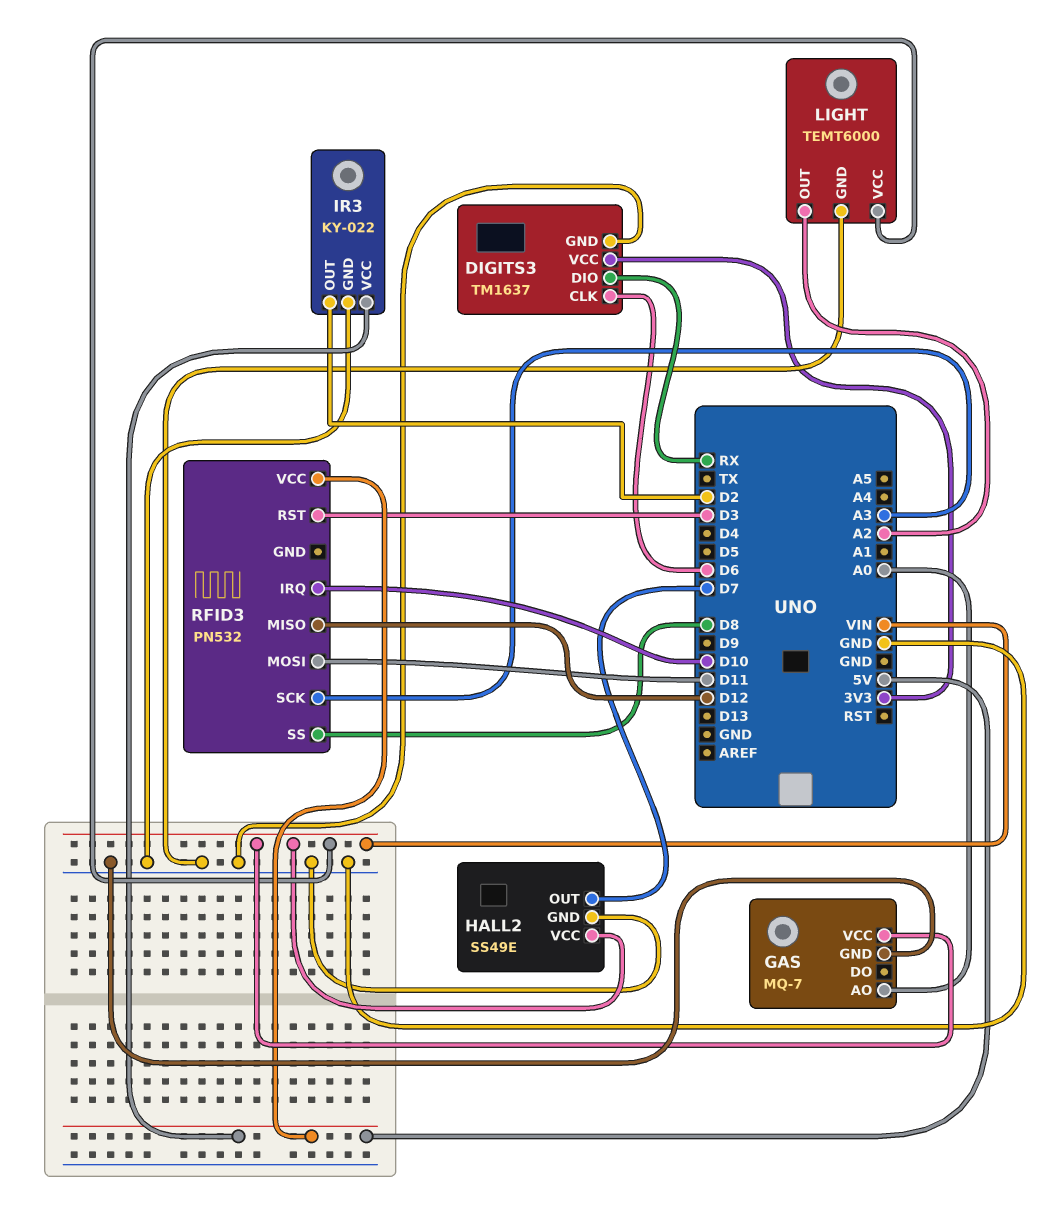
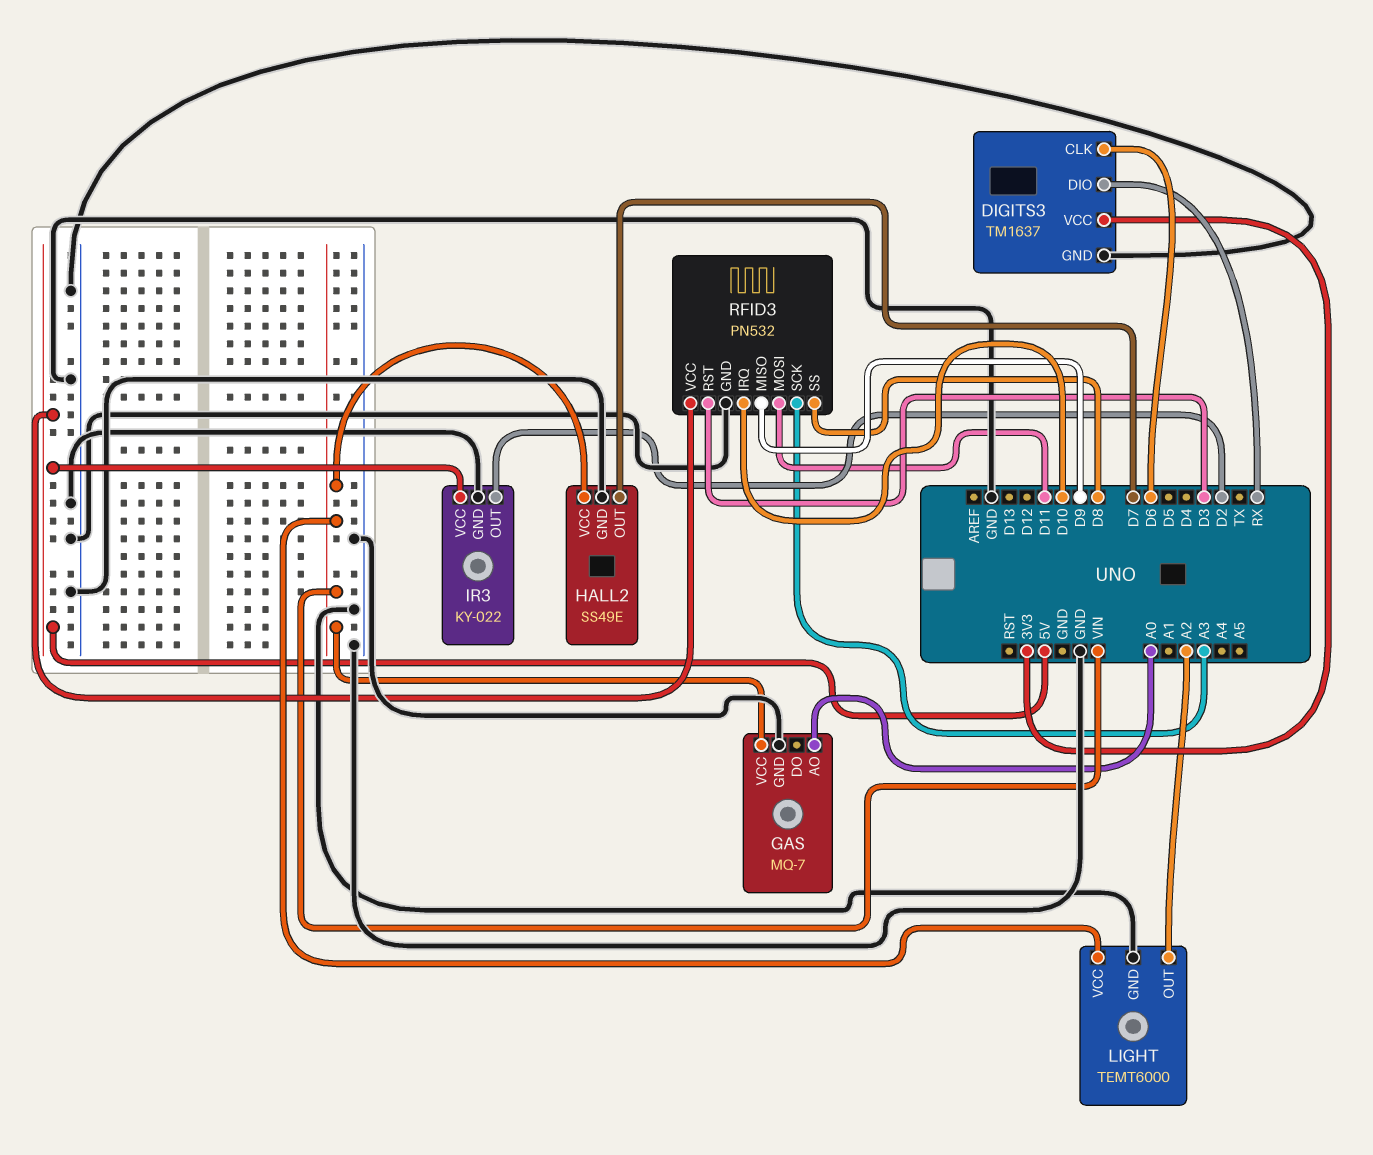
RFID3 pin GND: none -> GND
RFID3 pin MISO: D12 -> D9

